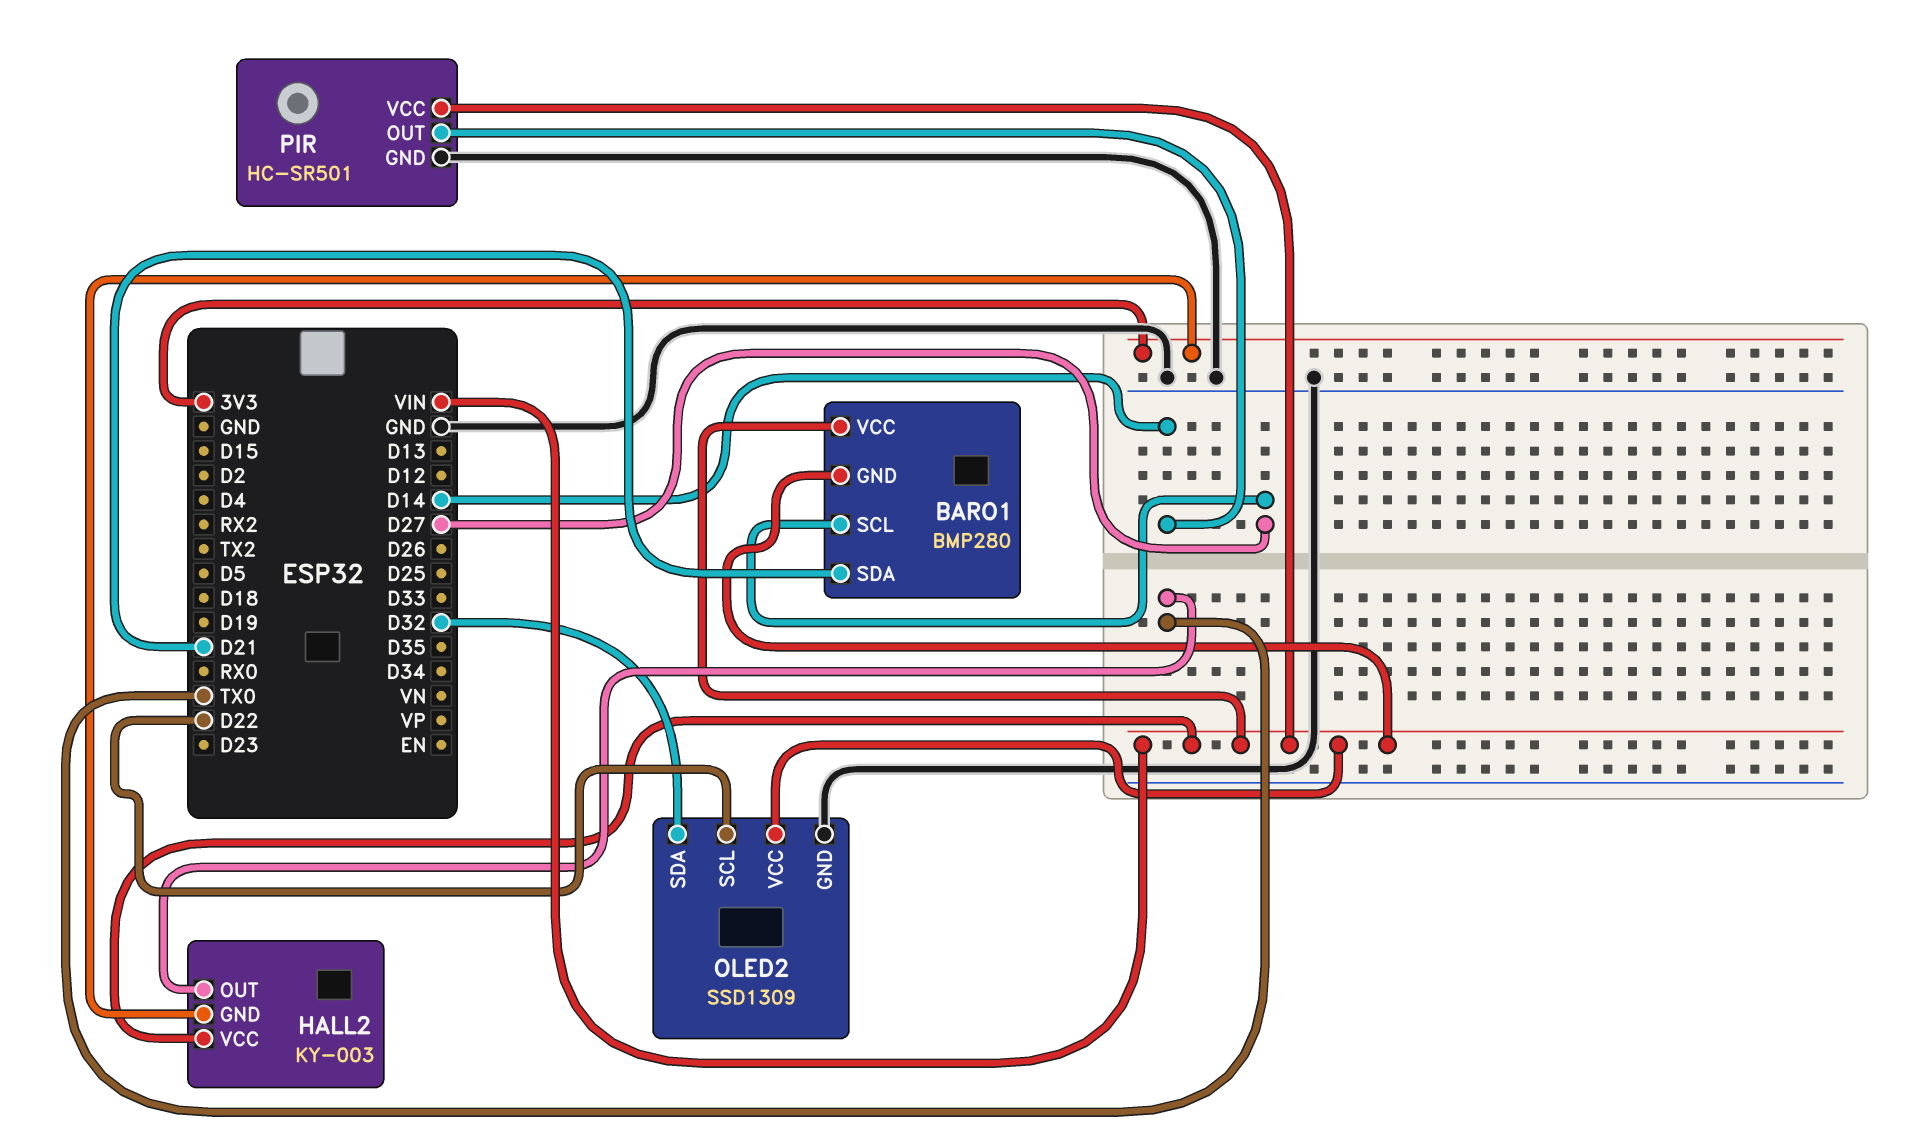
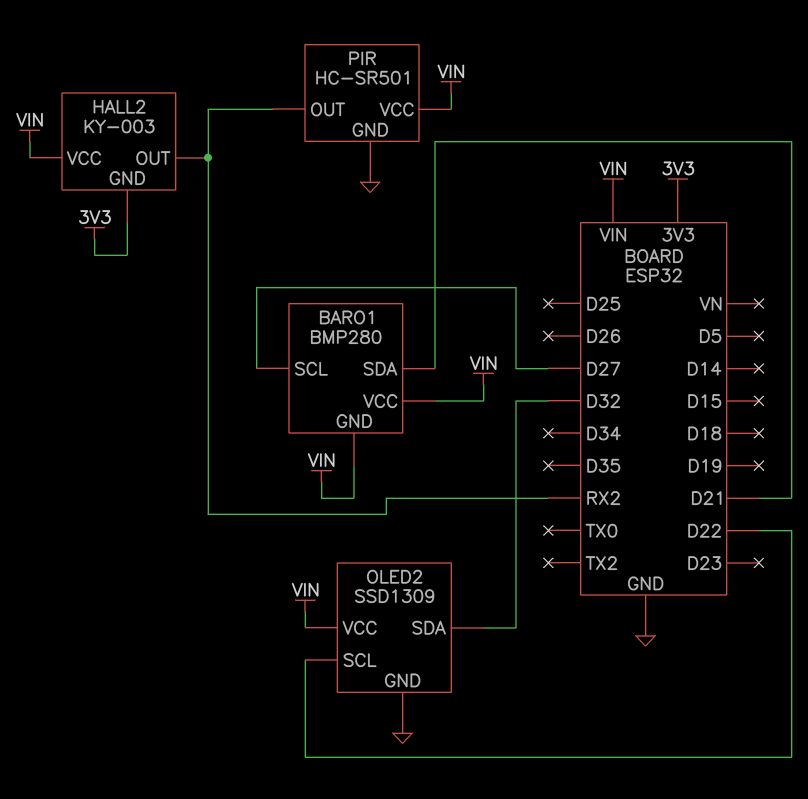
HALL2 pin OUT: TX0 -> RX2
PIR pin OUT: D14 -> RX2

